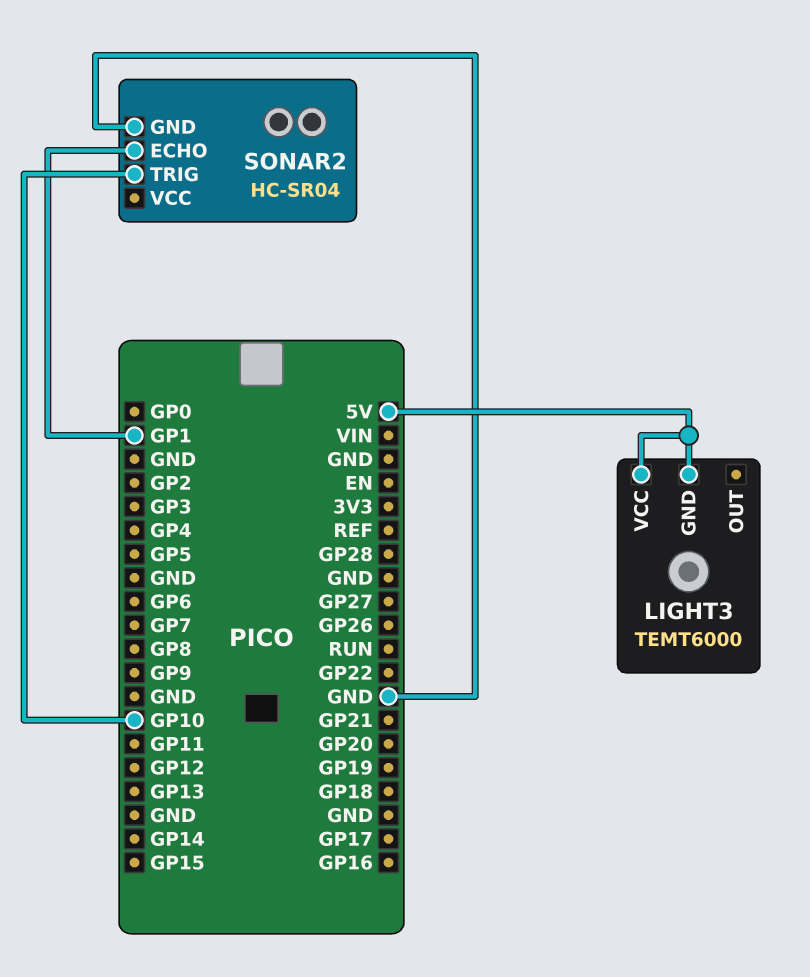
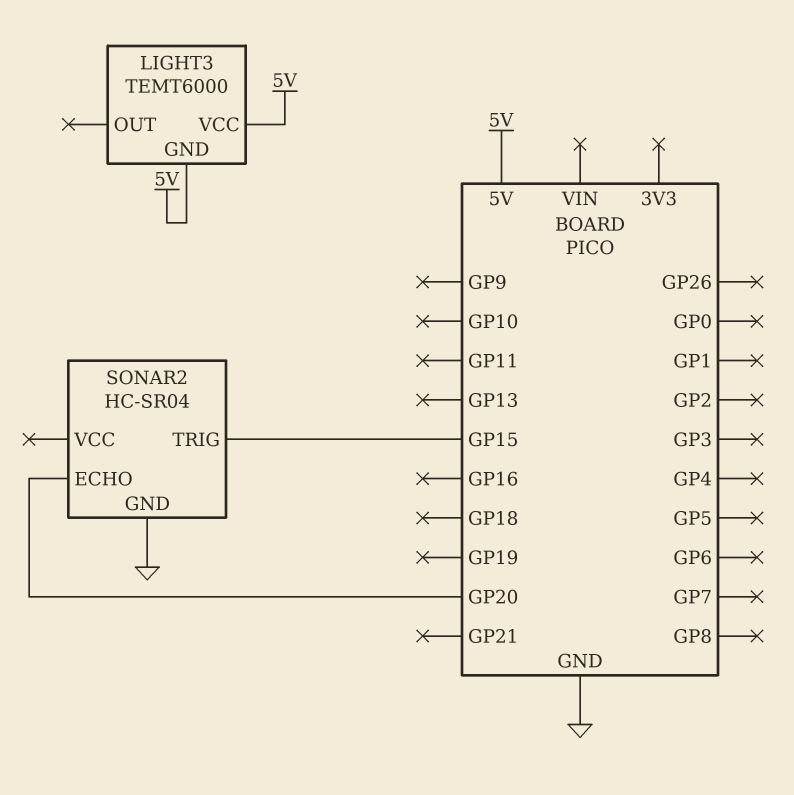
SONAR2 pin ECHO: GP1 -> GP20
SONAR2 pin TRIG: GP10 -> GP15

